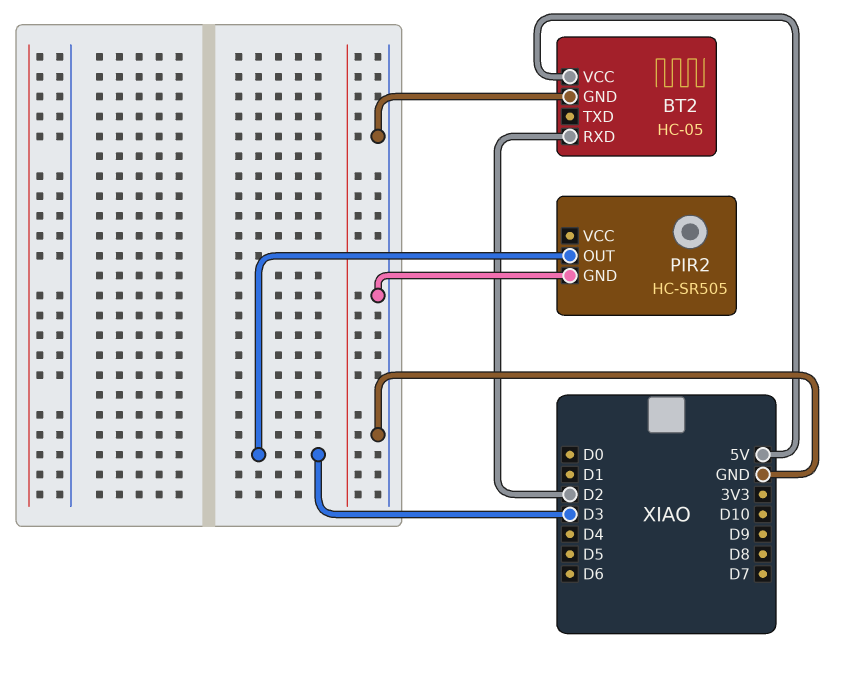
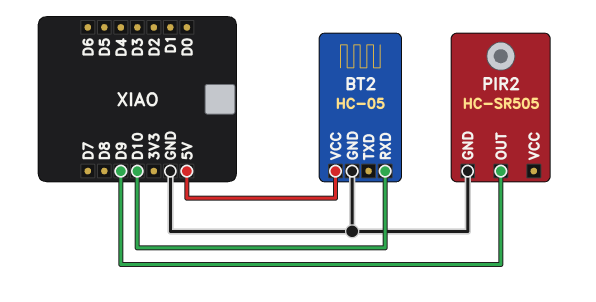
BT2 pin RXD: D2 -> D10
PIR2 pin OUT: D3 -> D9

